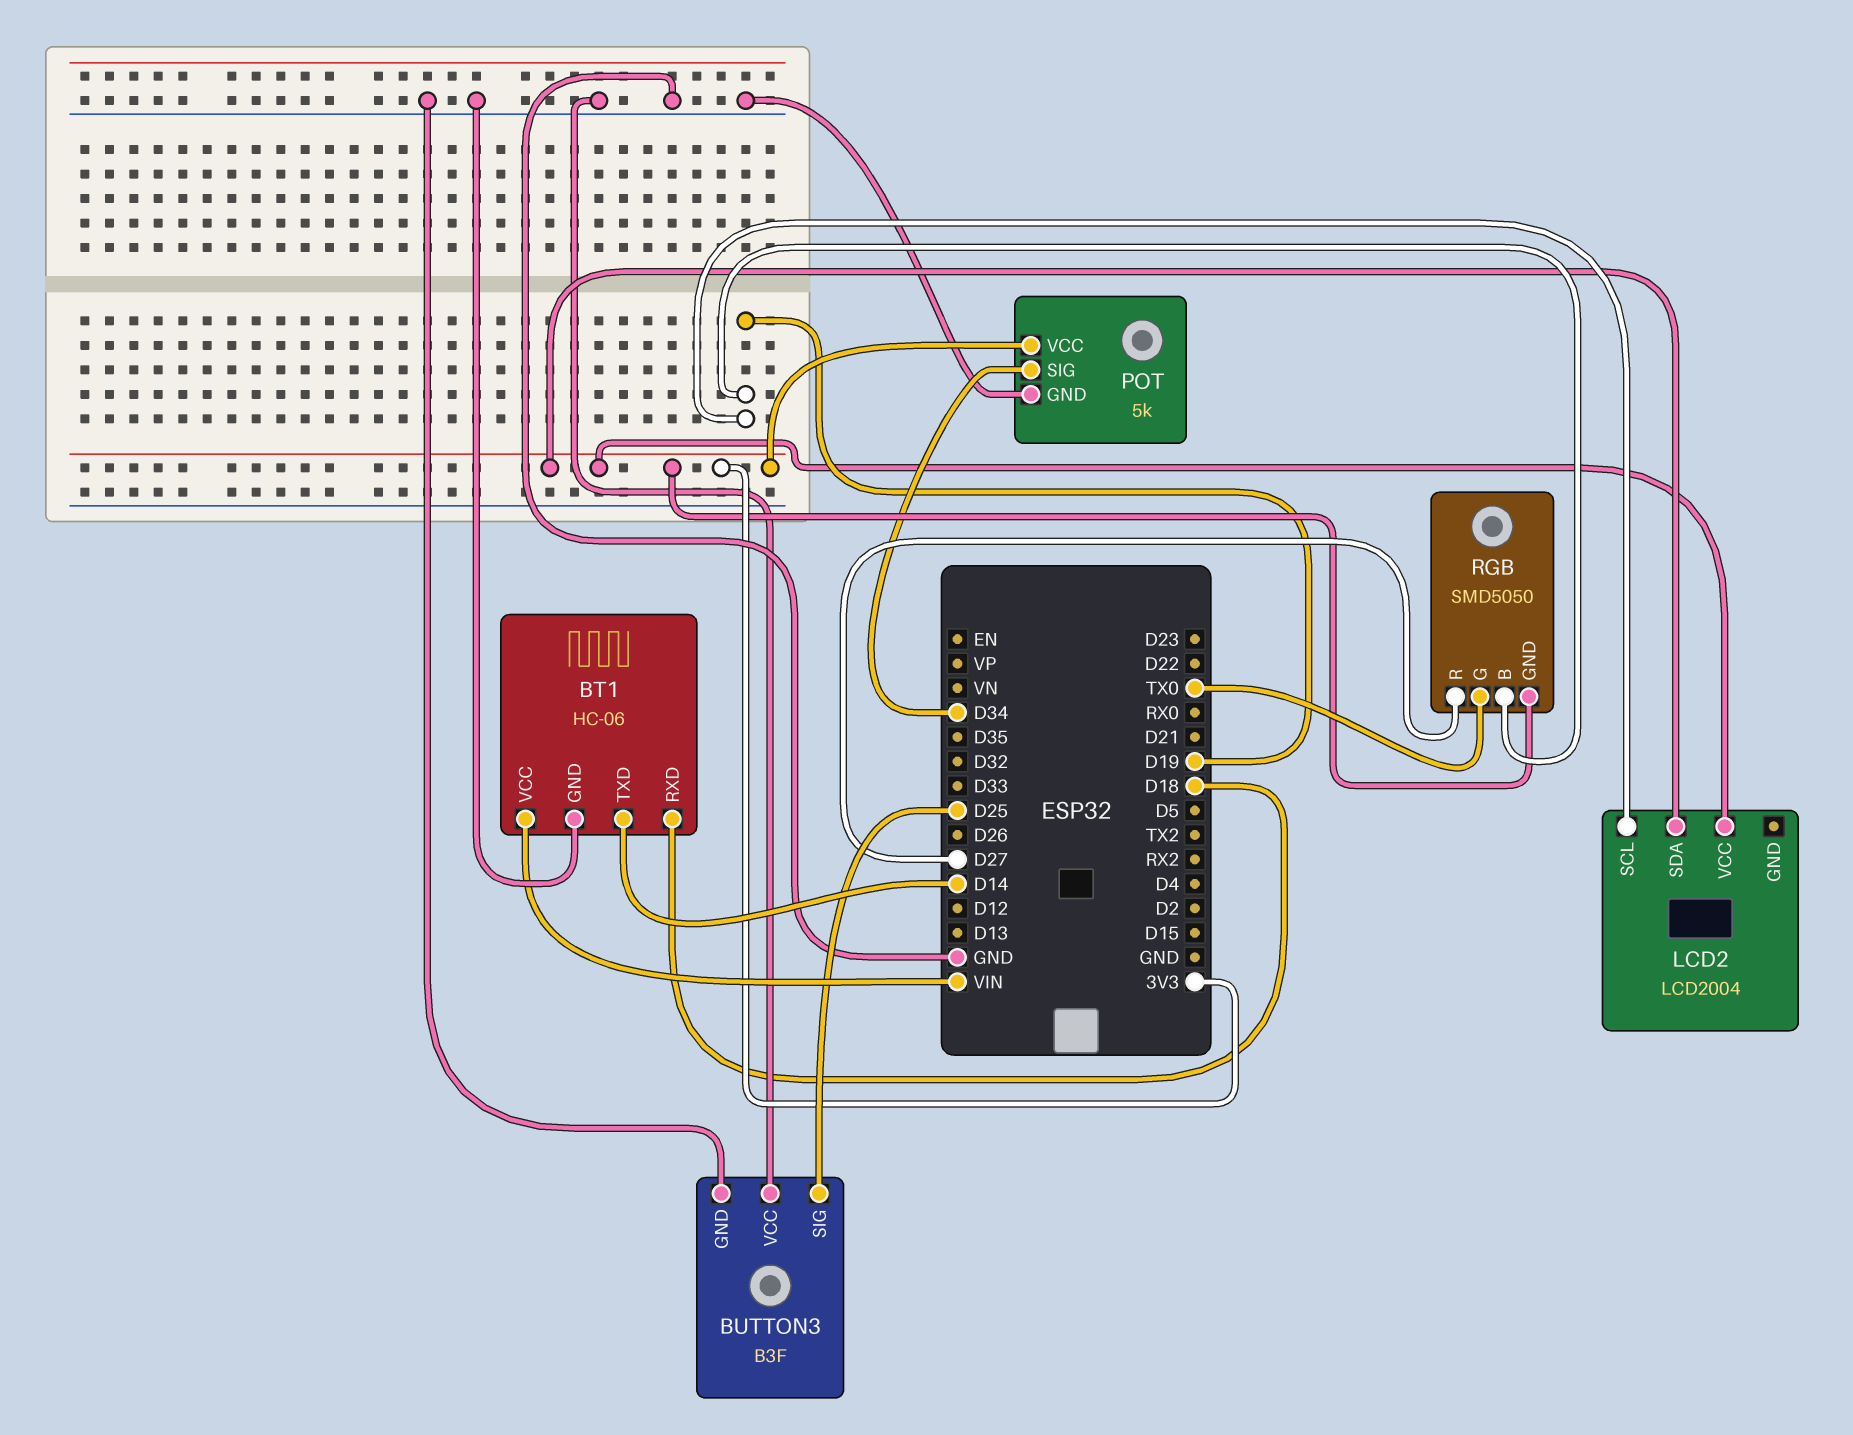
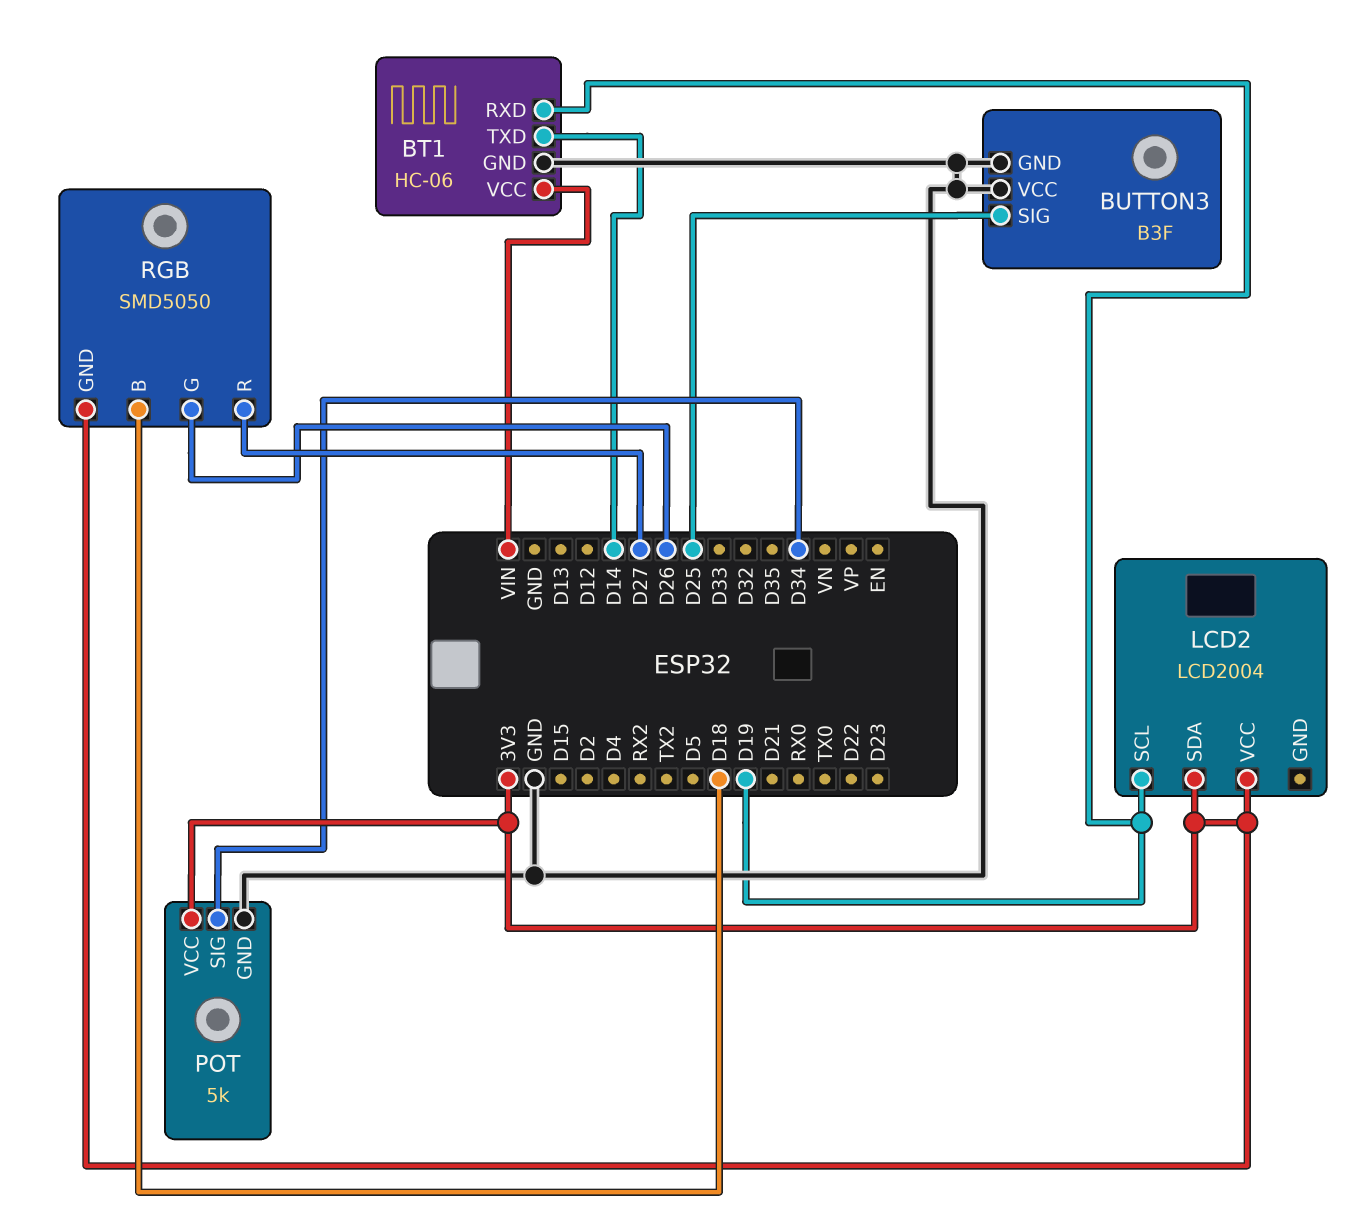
BT1 pin RXD: D18 -> D19
RGB pin B: D19 -> D18
RGB pin G: TX0 -> D26

